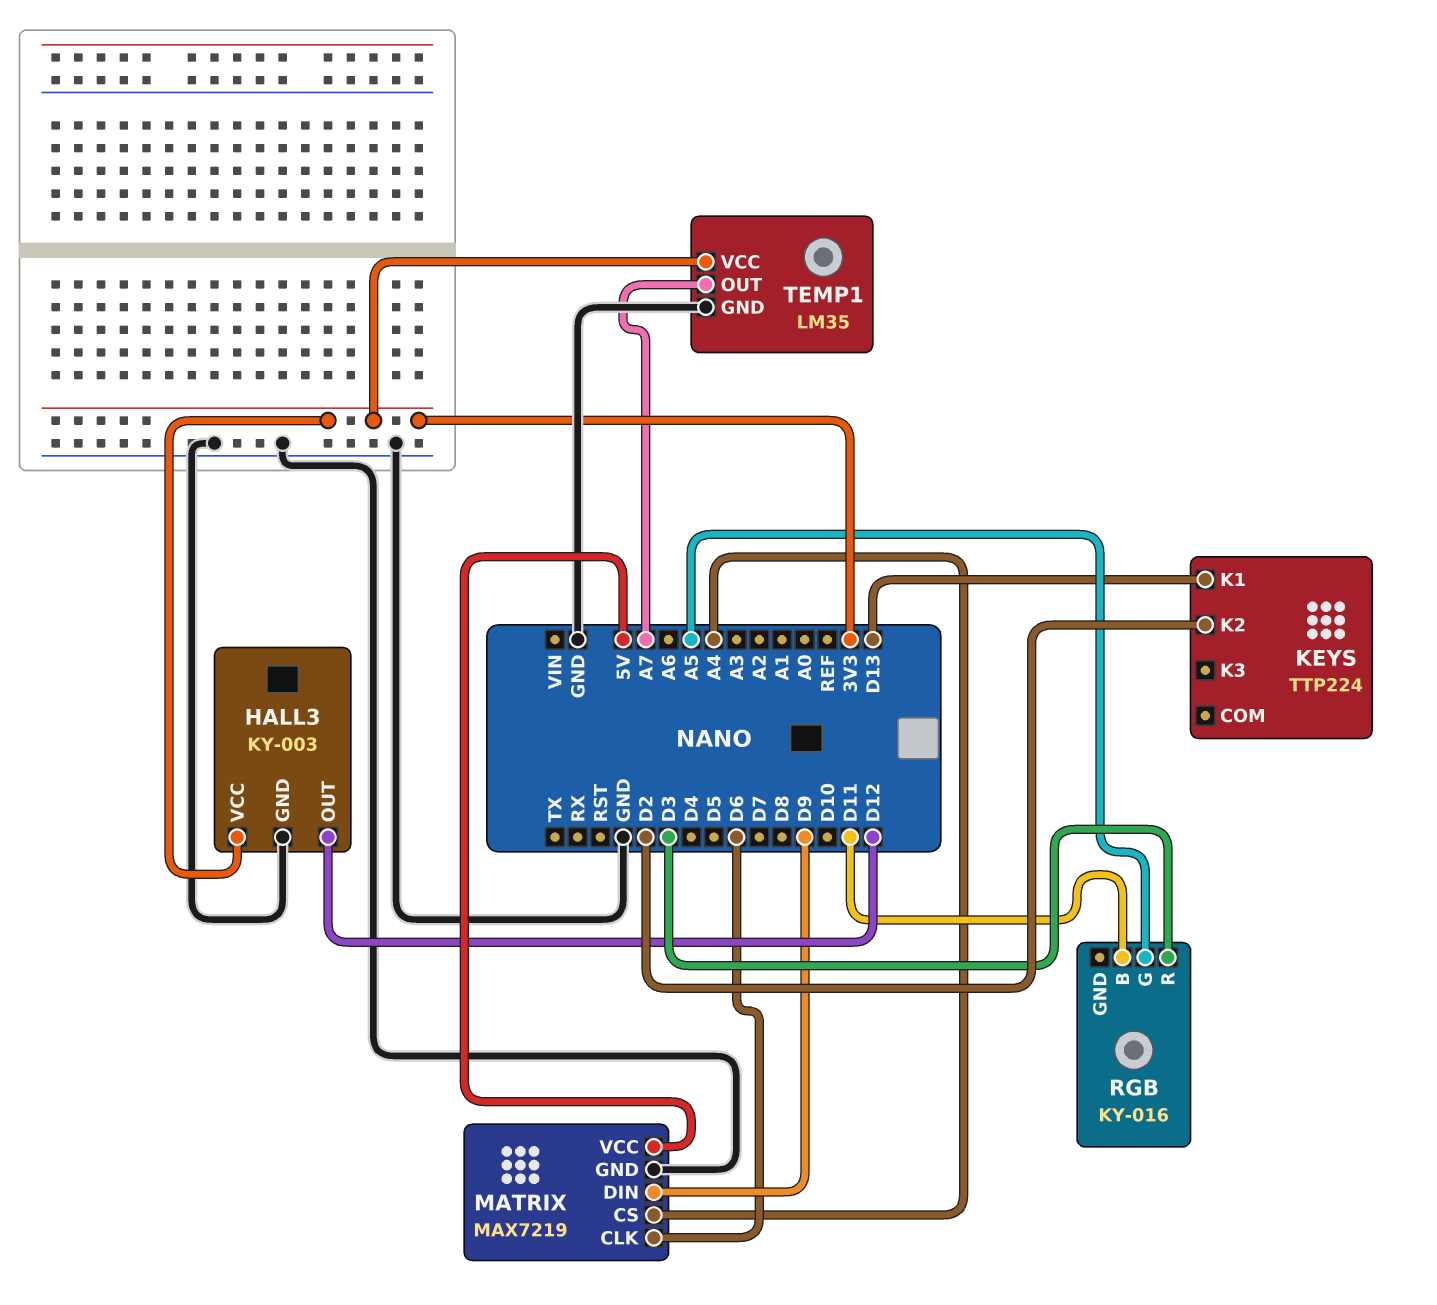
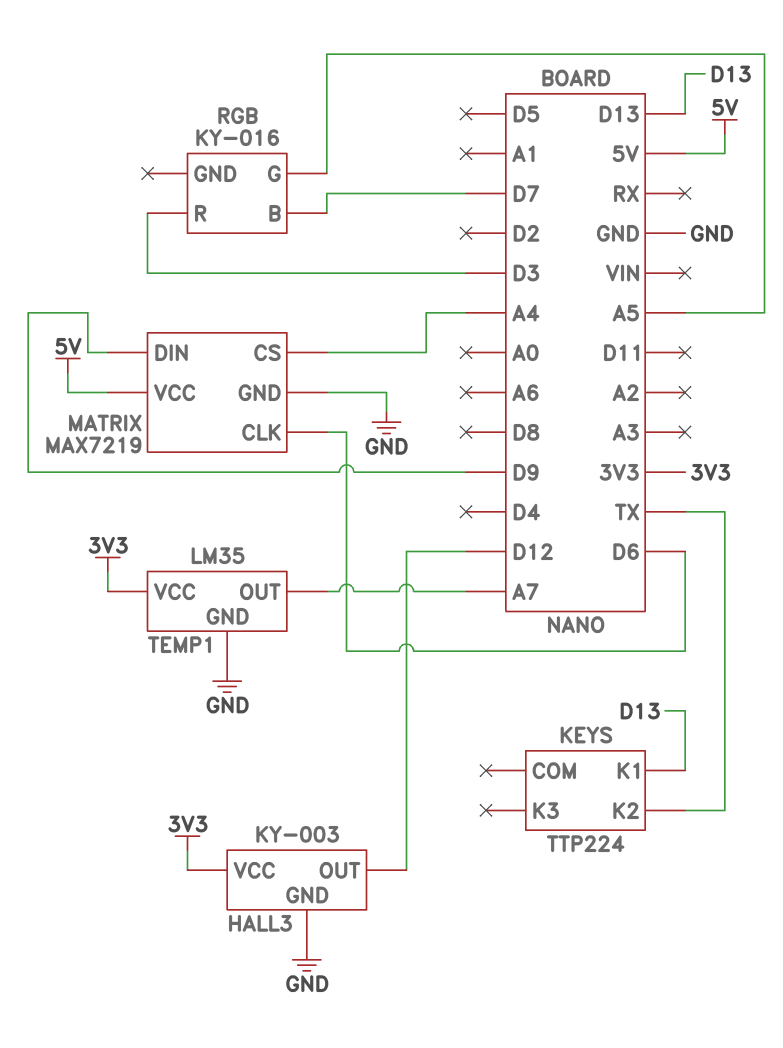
KEYS pin K2: D2 -> TX
RGB pin B: D11 -> D7

